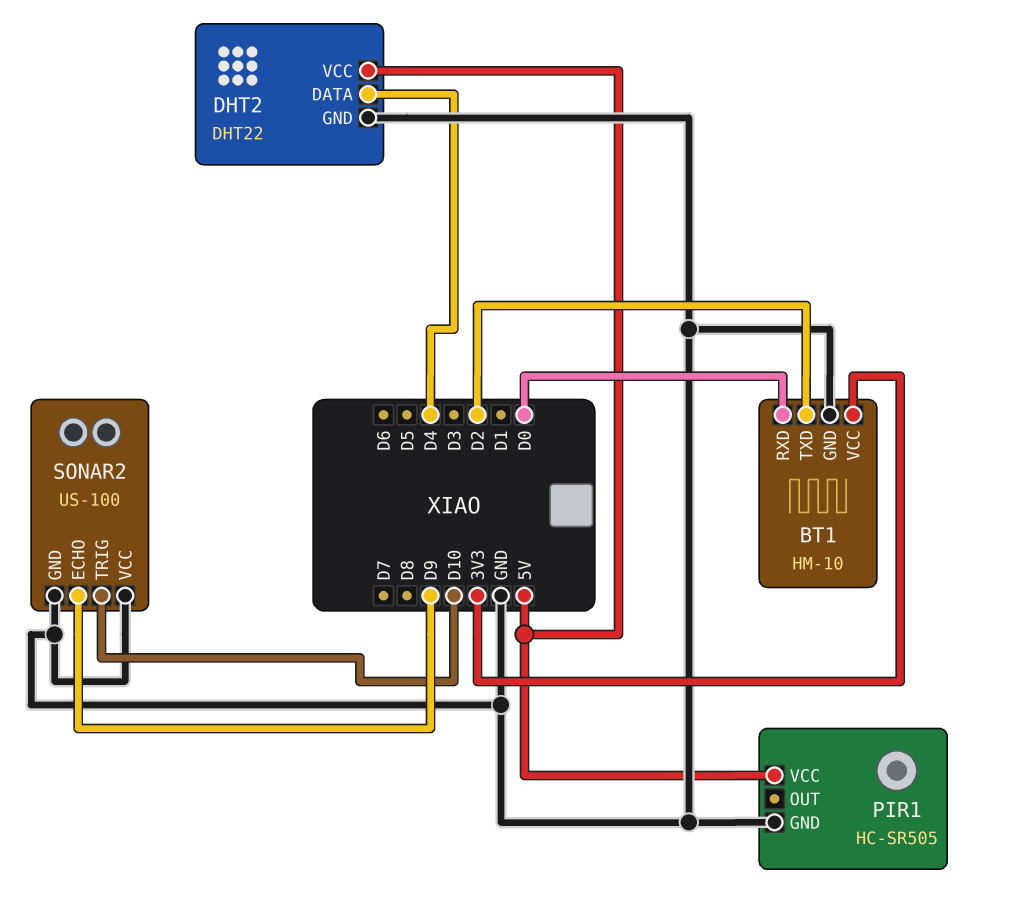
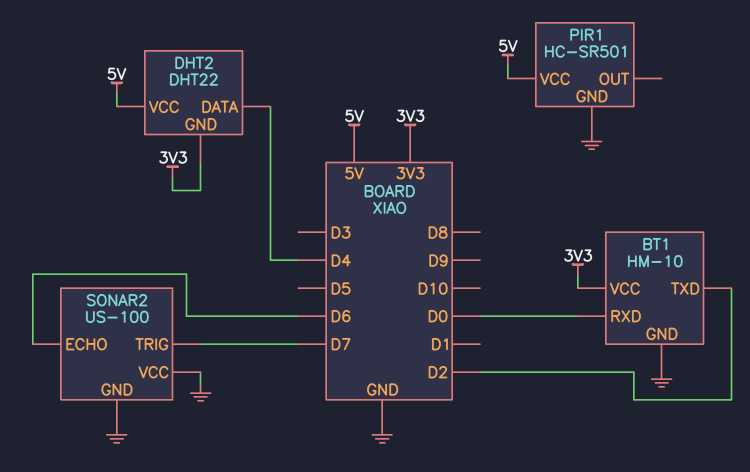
DHT2 pin GND: GND -> 3V3
PIR1: HC-SR505 -> HC-SR501
SONAR2 pin ECHO: D9 -> D6
SONAR2 pin TRIG: D10 -> D7

